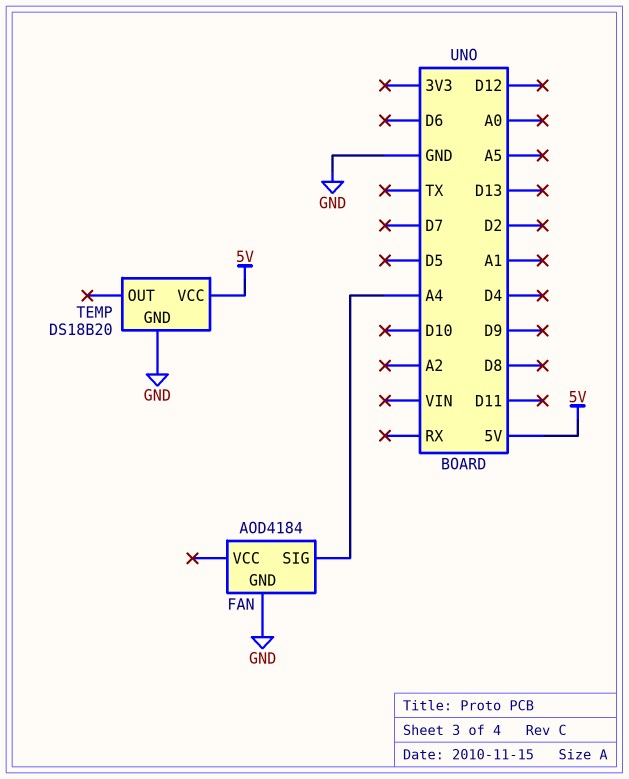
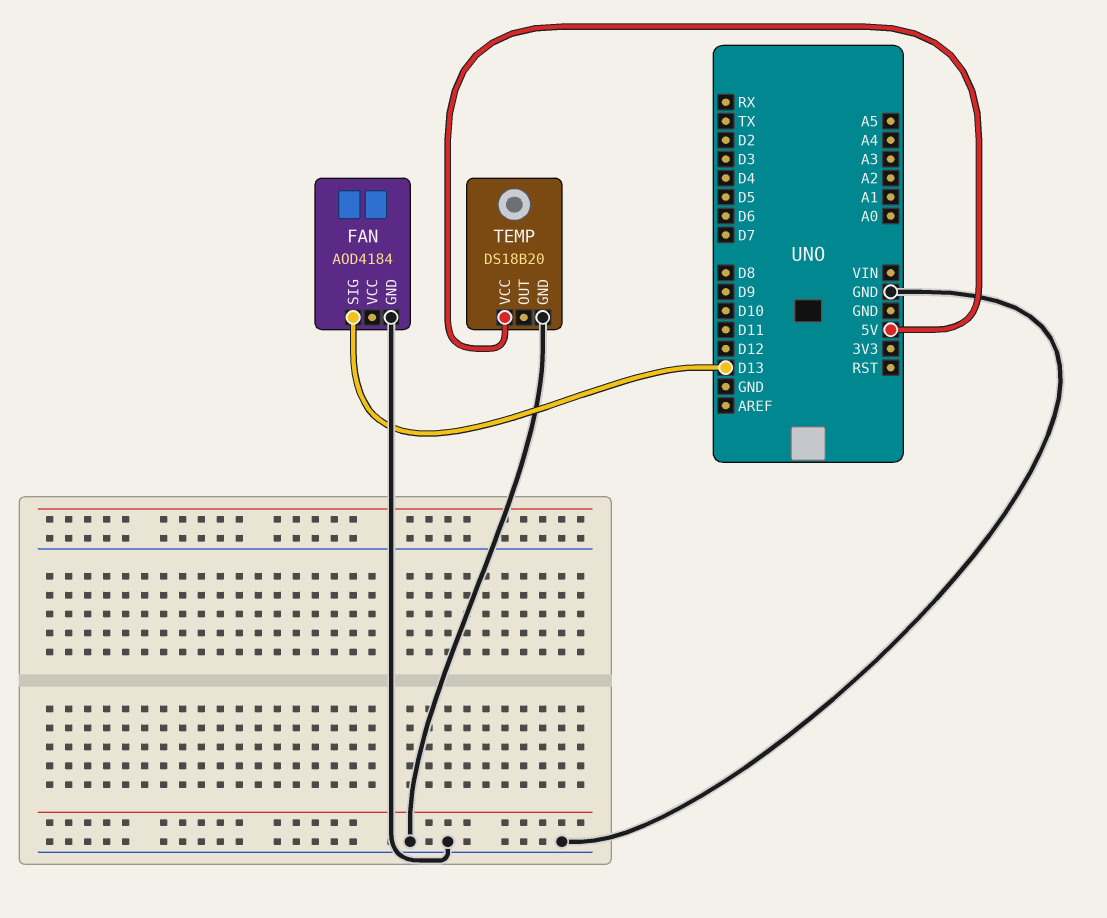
FAN pin SIG: A4 -> D13

